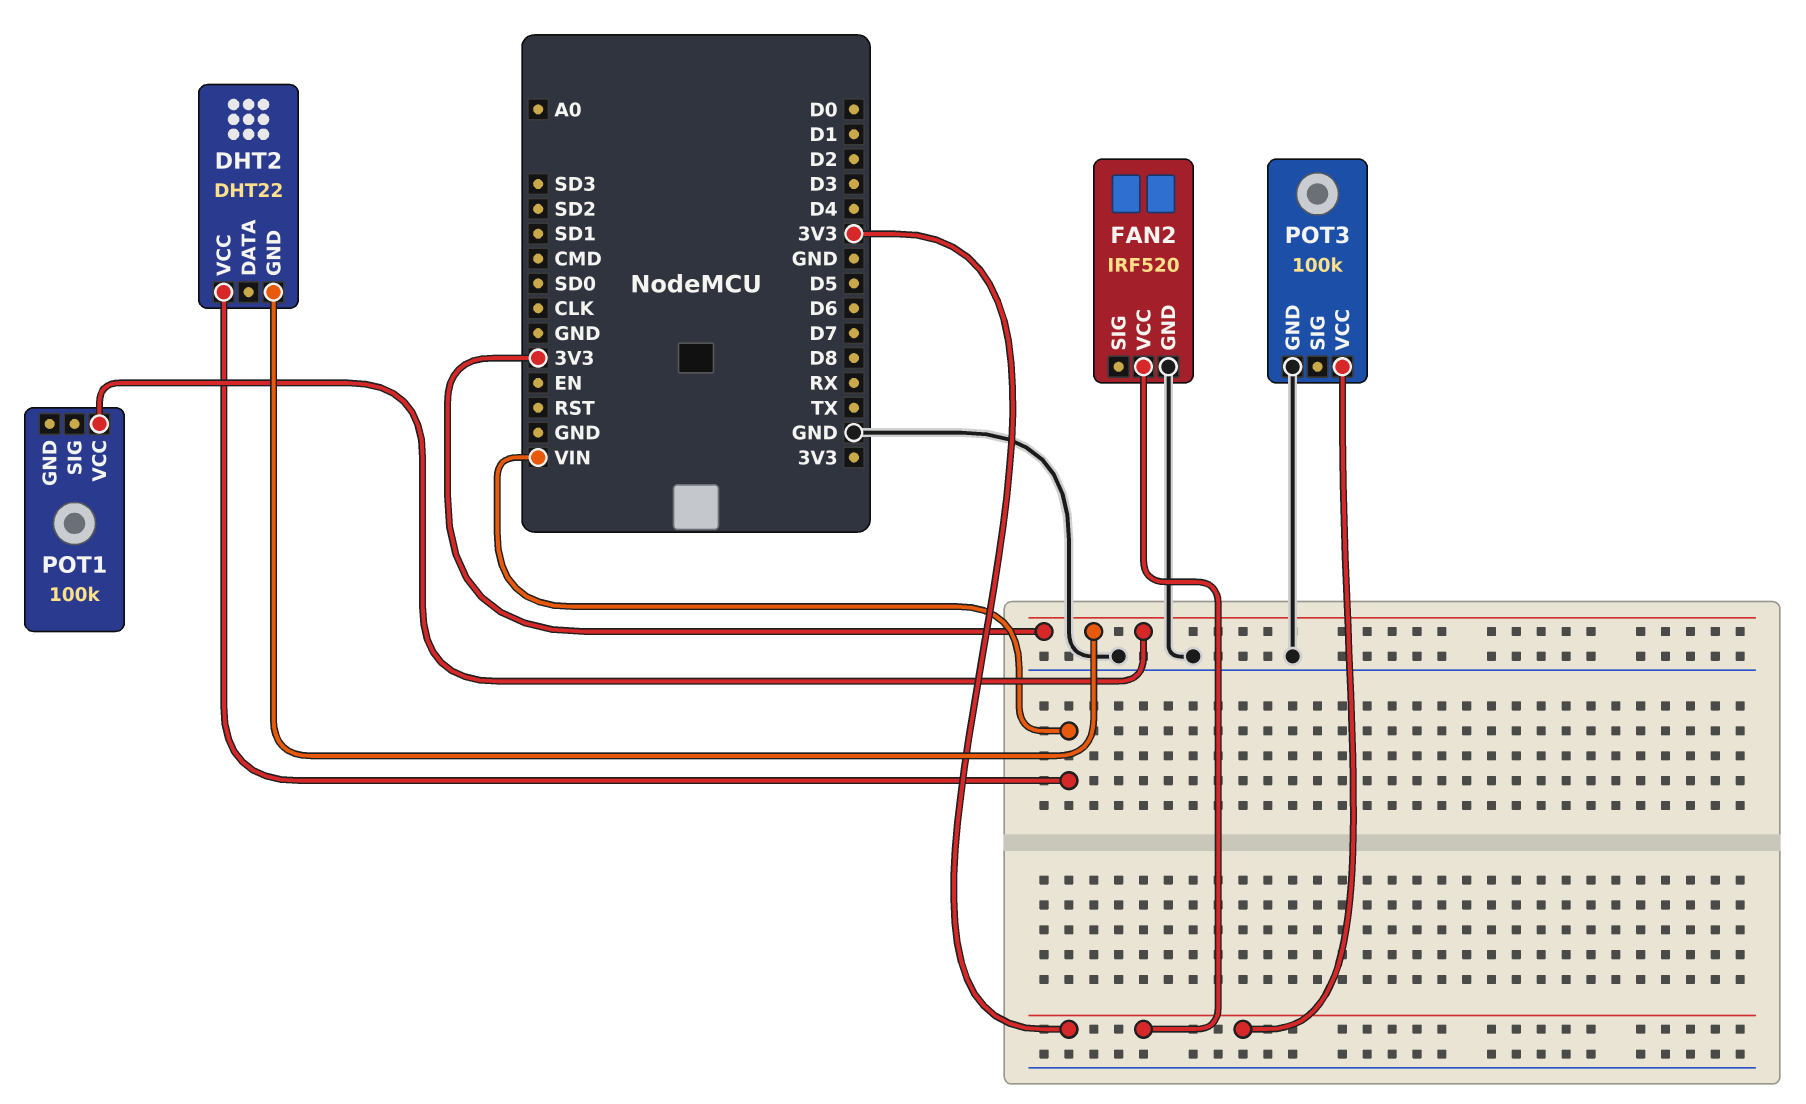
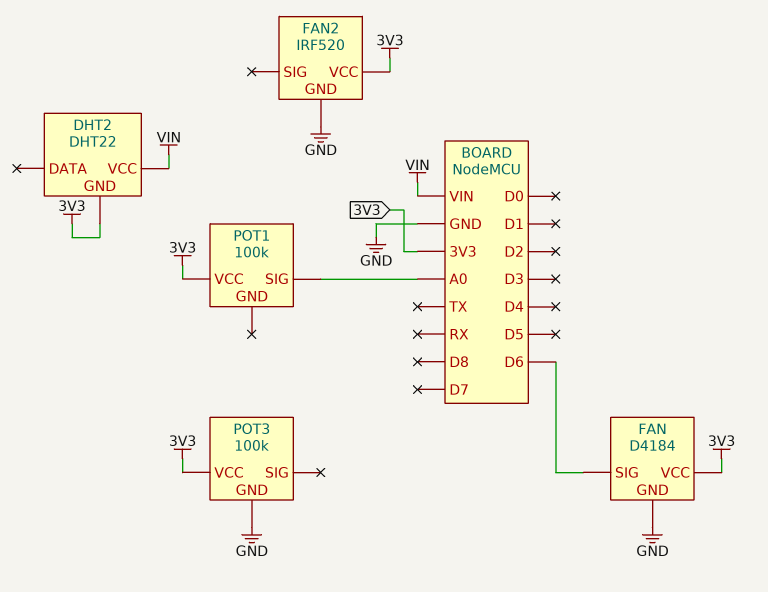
FAN: none -> D4184
FAN pin GND: none -> GND
FAN pin SIG: none -> D6
FAN pin VCC: none -> 3V3
POT1 pin SIG: none -> A0

